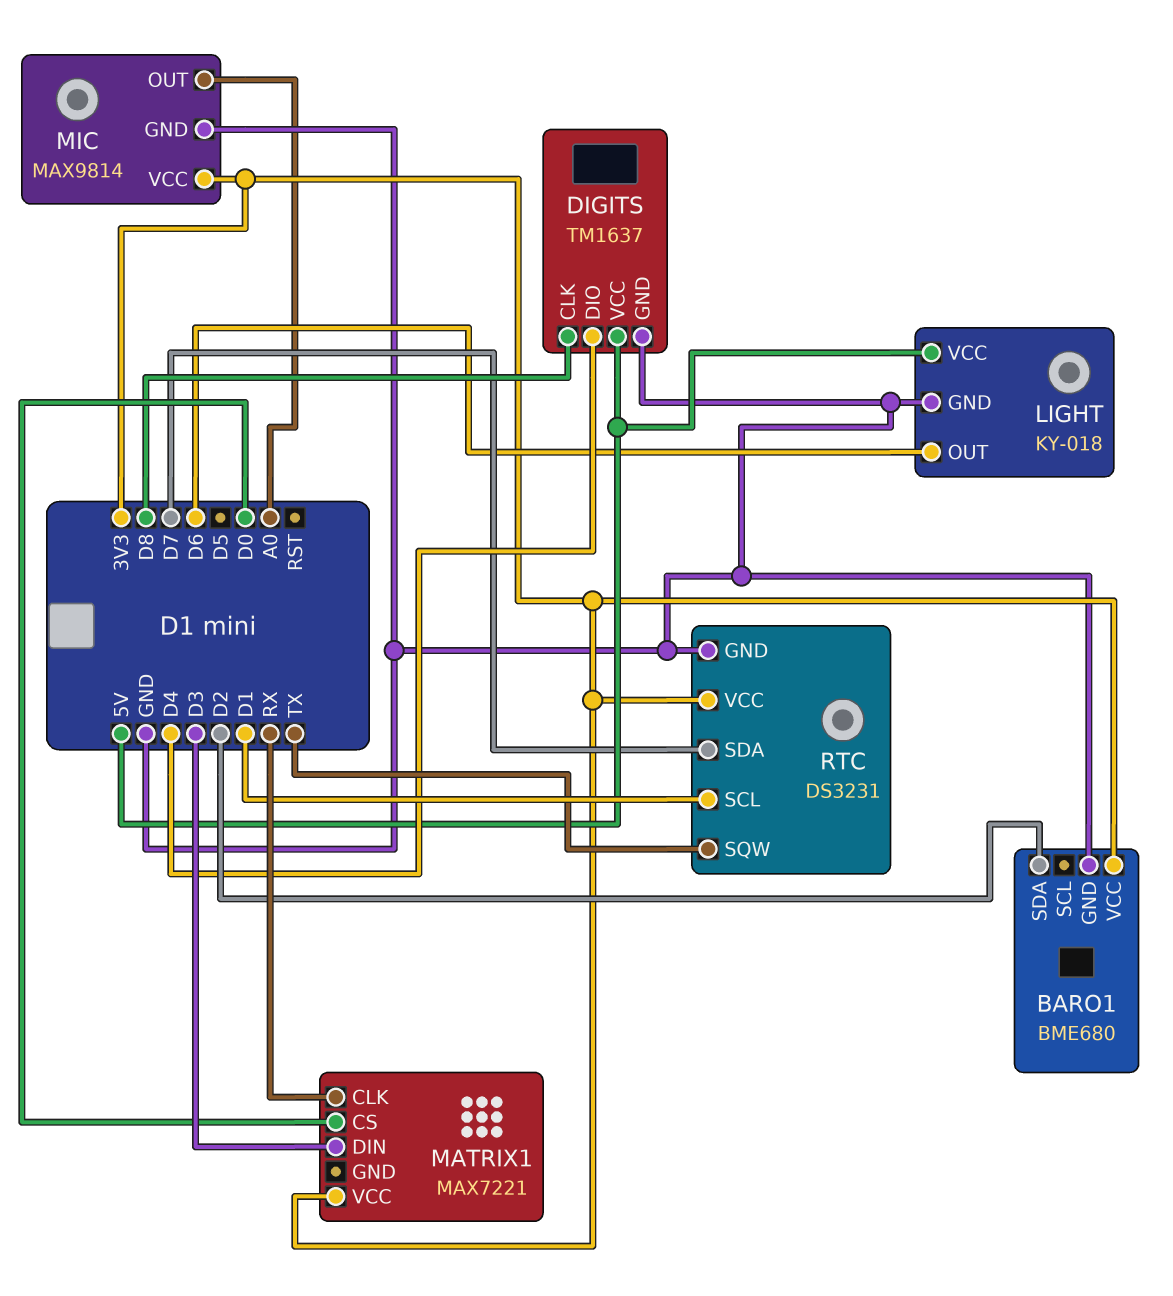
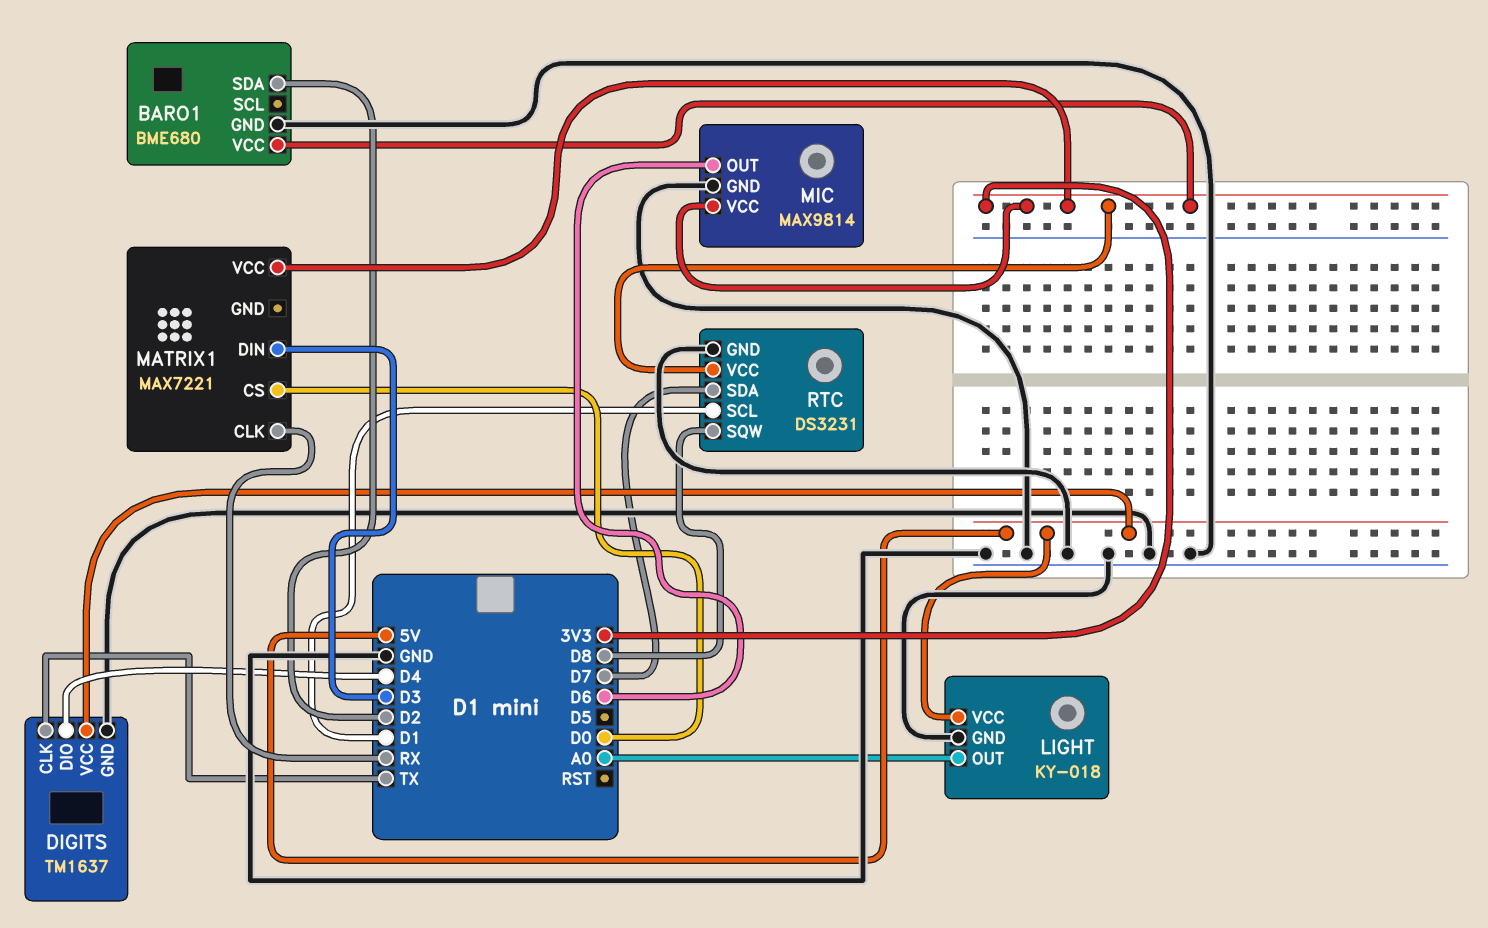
DIGITS pin CLK: D8 -> TX
LIGHT pin OUT: D6 -> A0
MIC pin OUT: A0 -> D6
RTC pin SQW: TX -> D8

